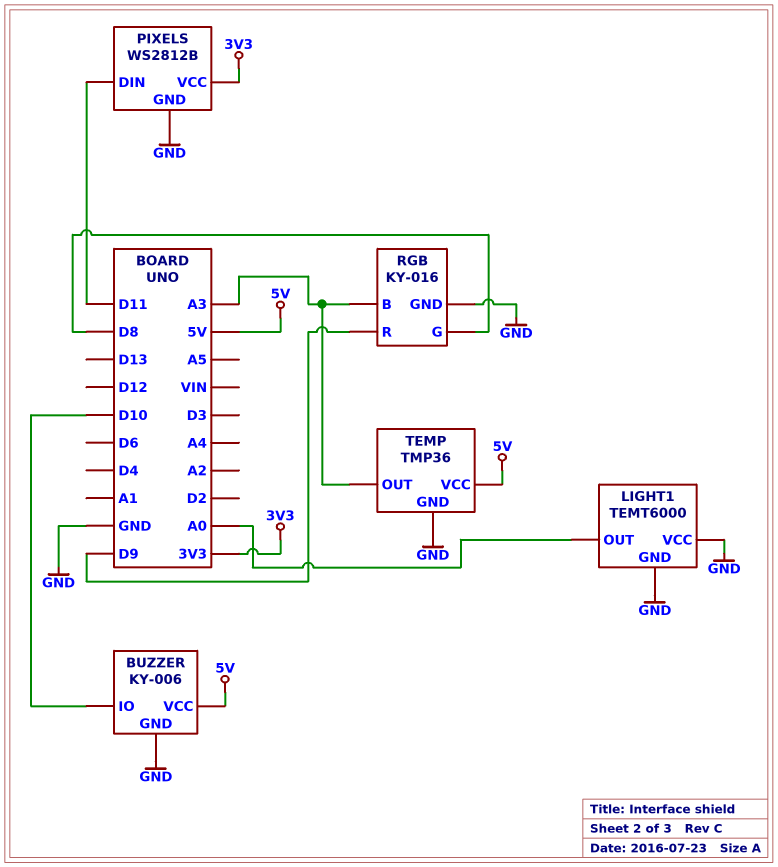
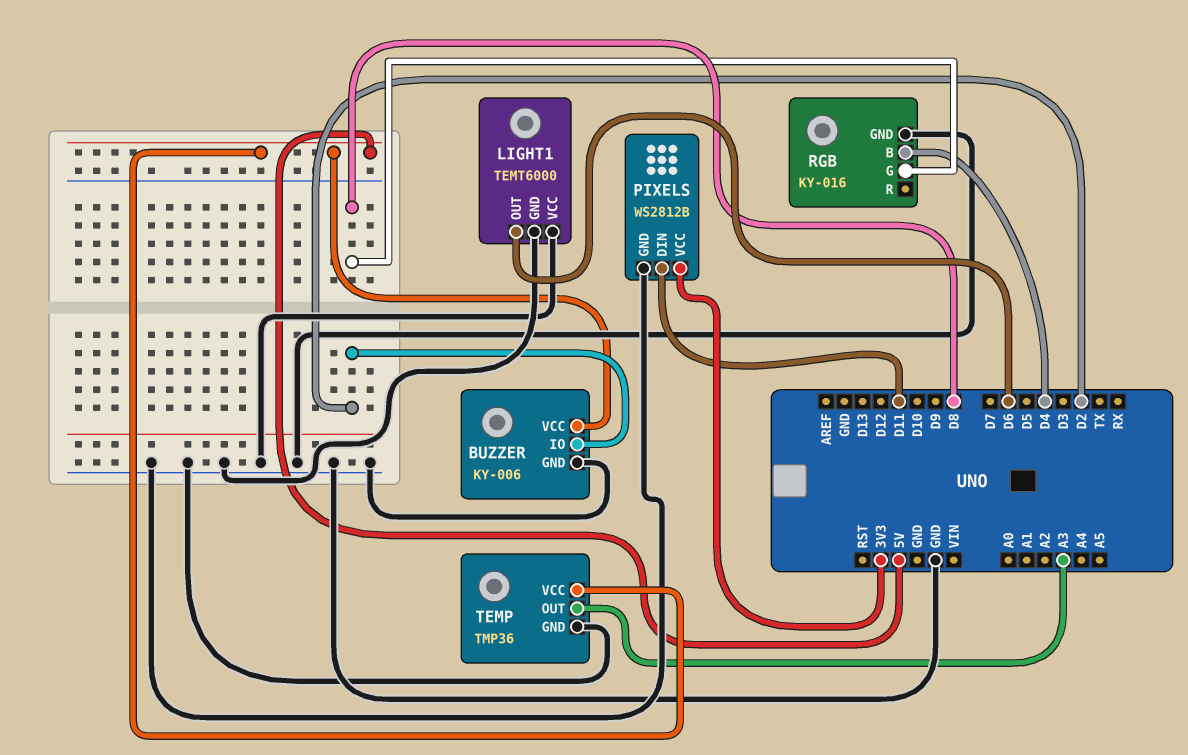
BUZZER pin IO: D10 -> D2
LIGHT1 pin OUT: A0 -> D6
RGB pin B: A3 -> D4
RGB pin R: D9 -> none

